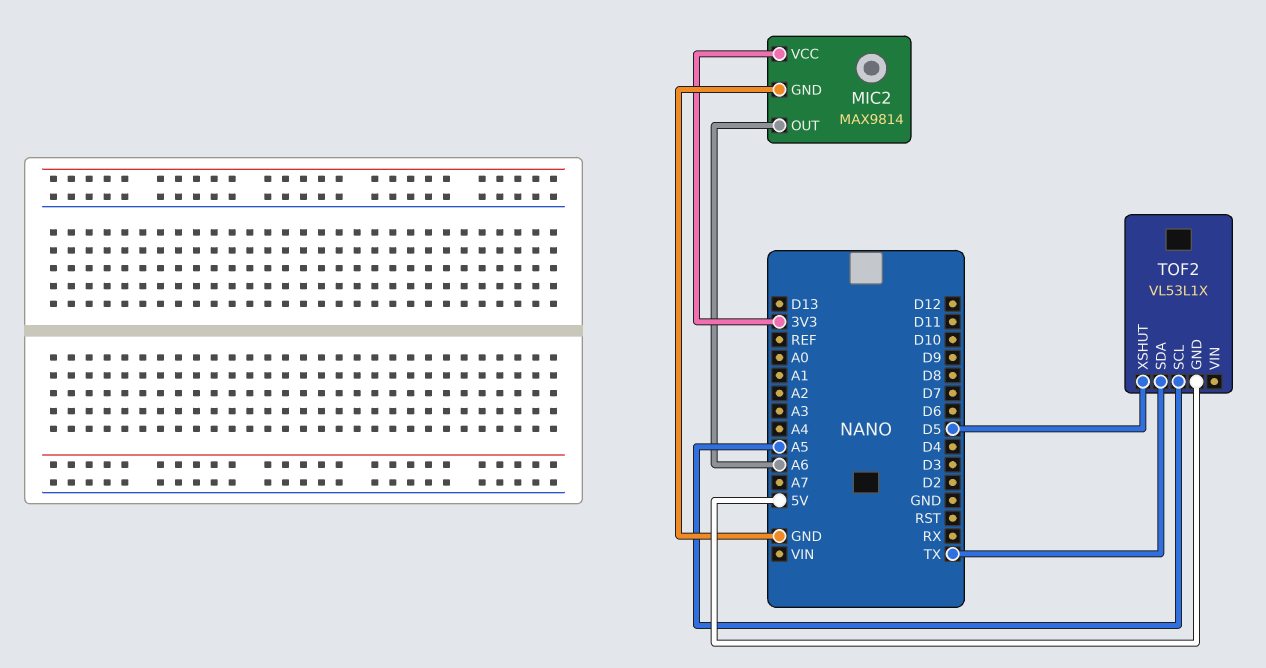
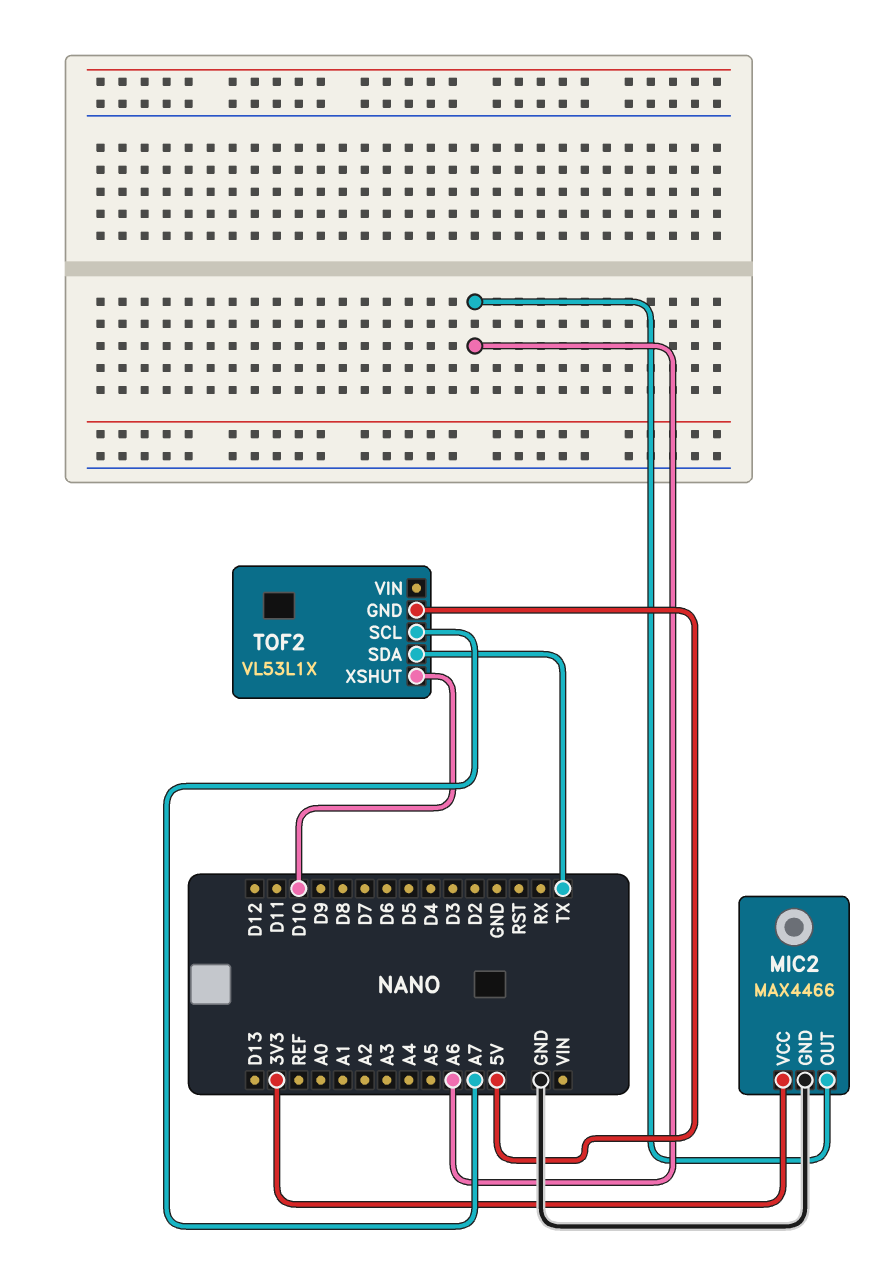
MIC2: MAX9814 -> MAX4466
TOF2 pin SCL: A5 -> A7
TOF2 pin XSHUT: D5 -> D10

